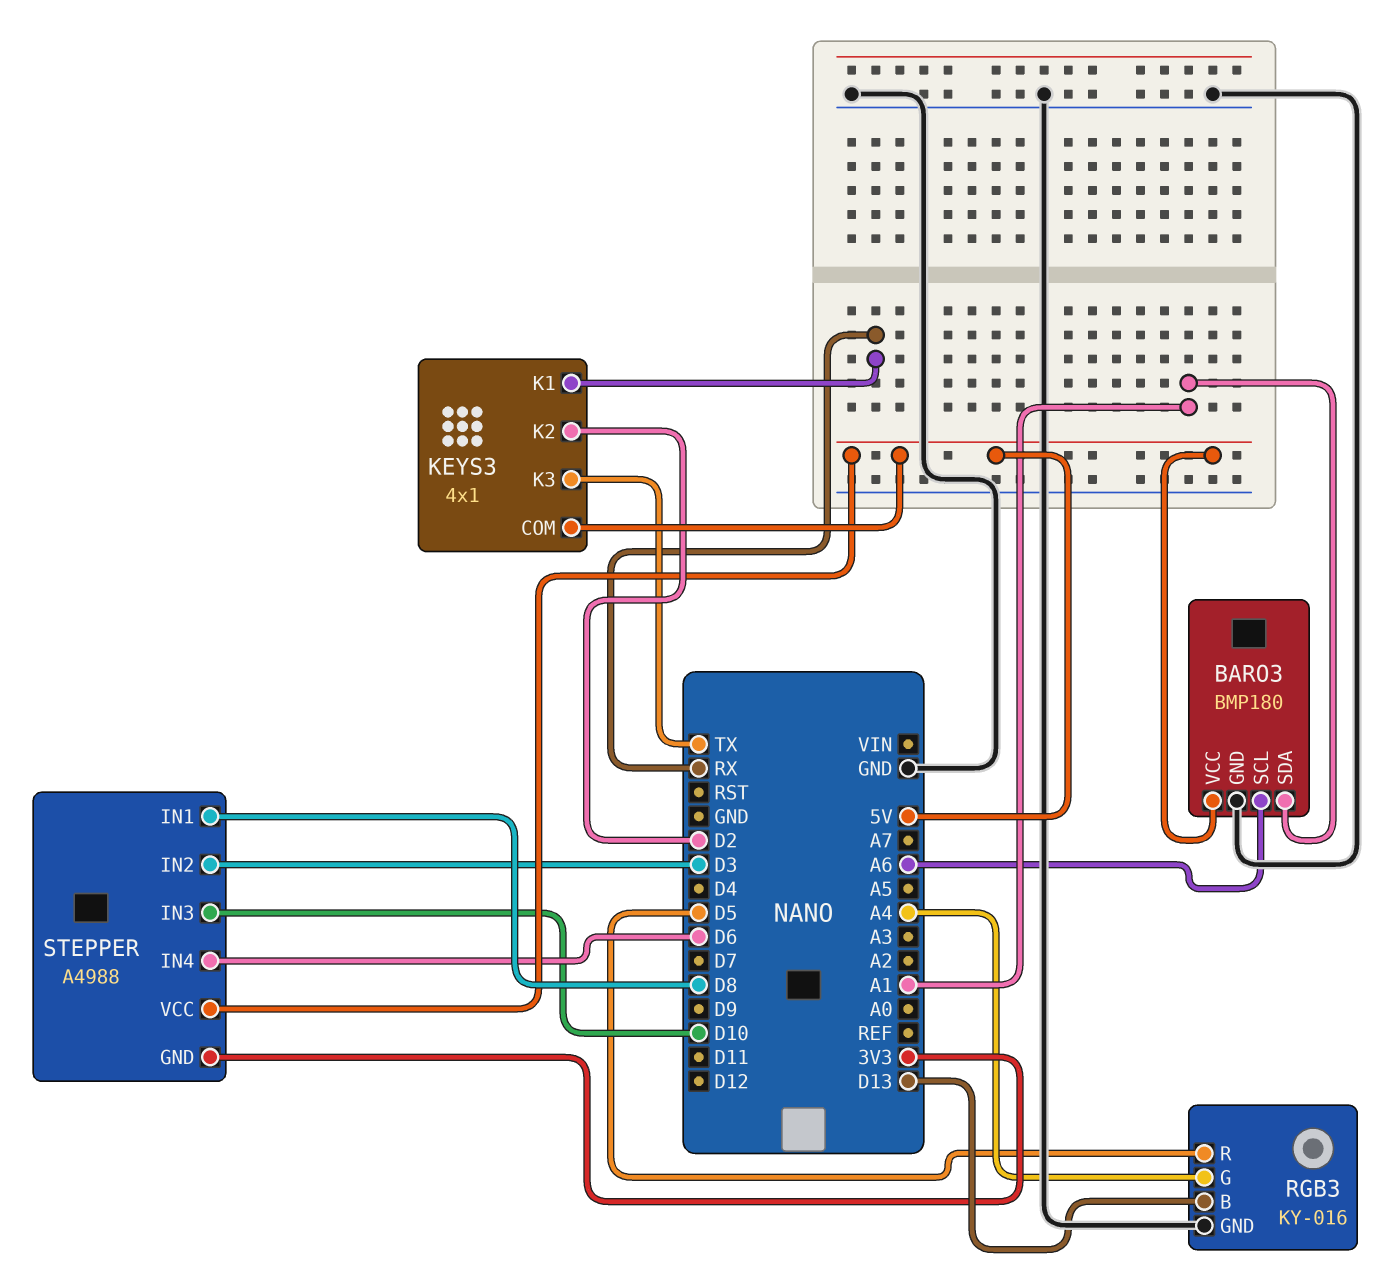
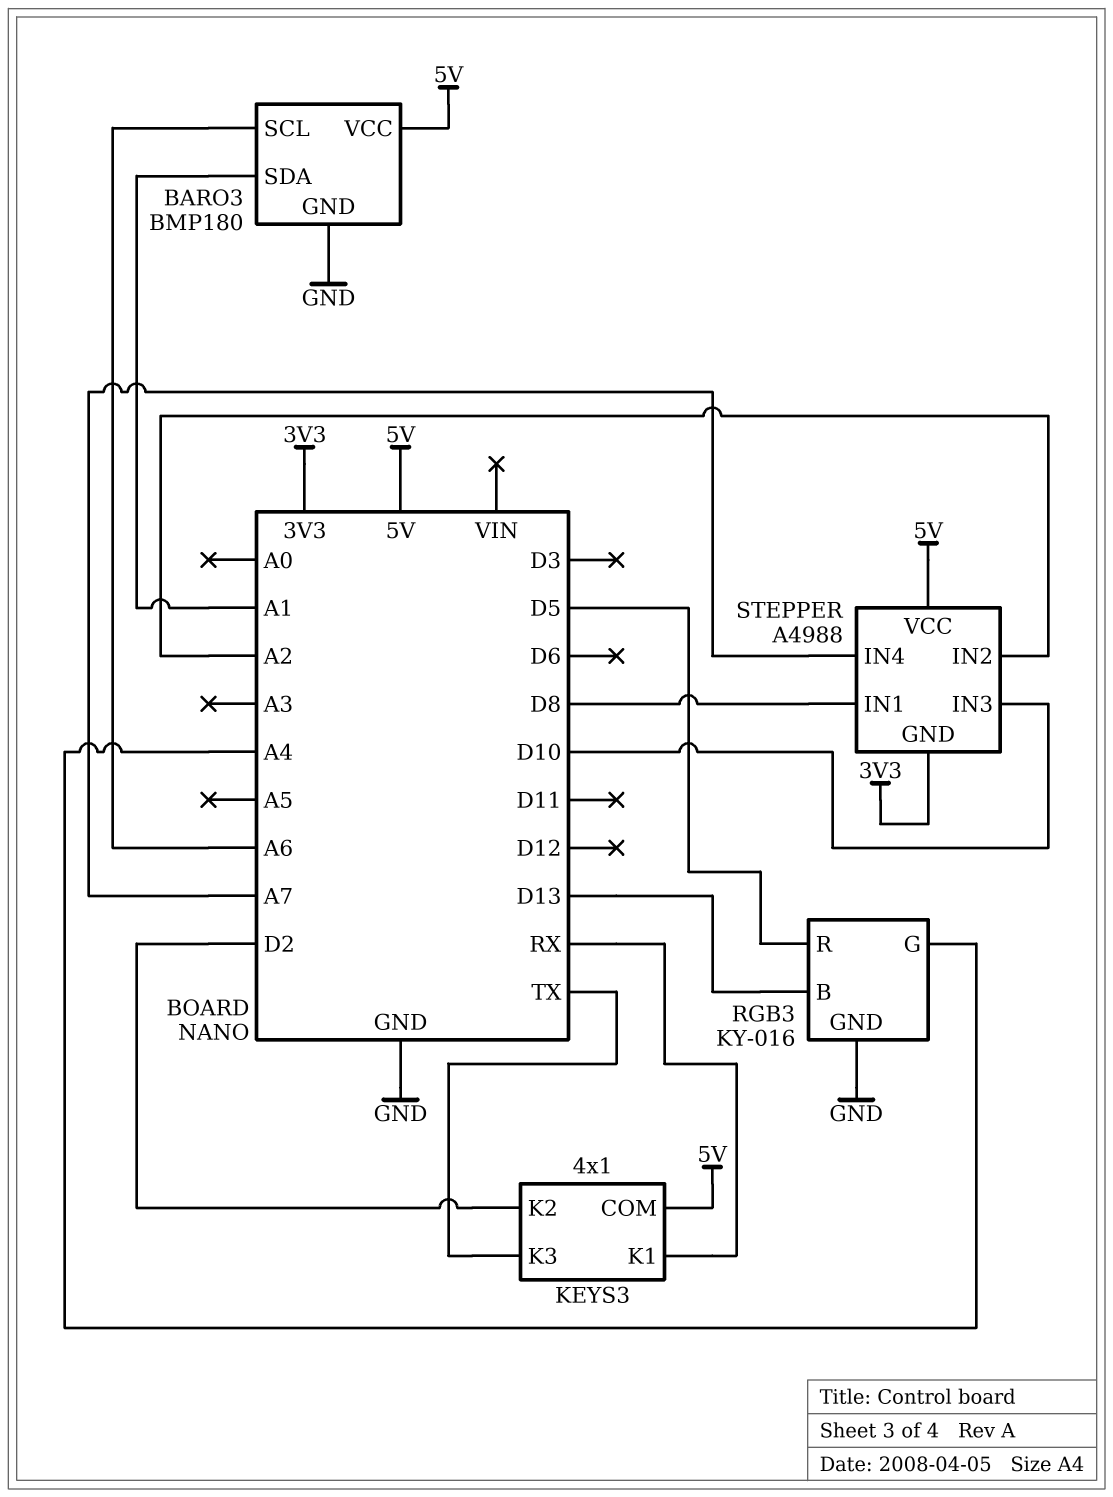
STEPPER pin IN2: D3 -> A2
STEPPER pin IN4: D6 -> A7

